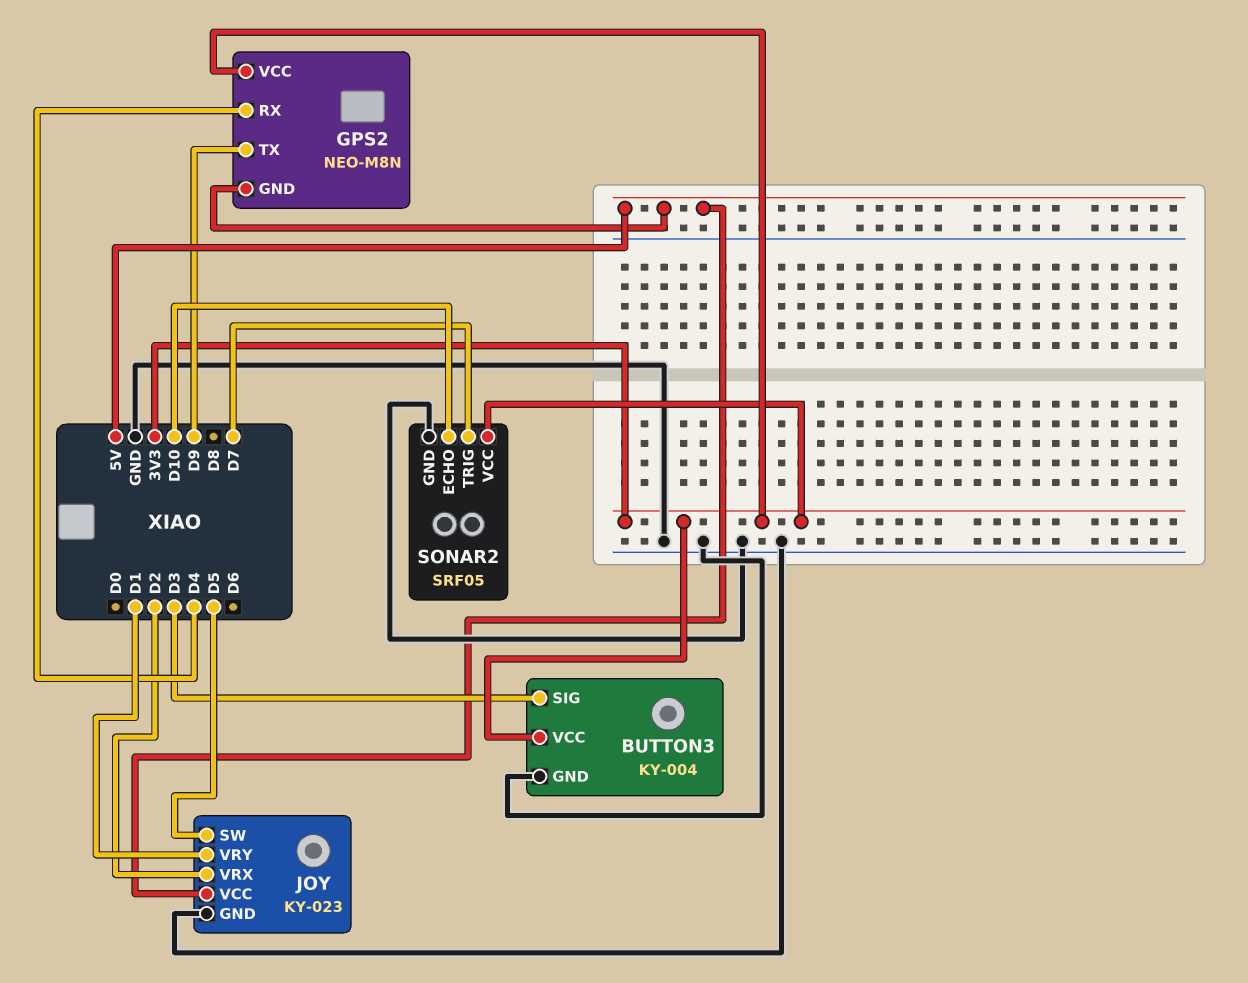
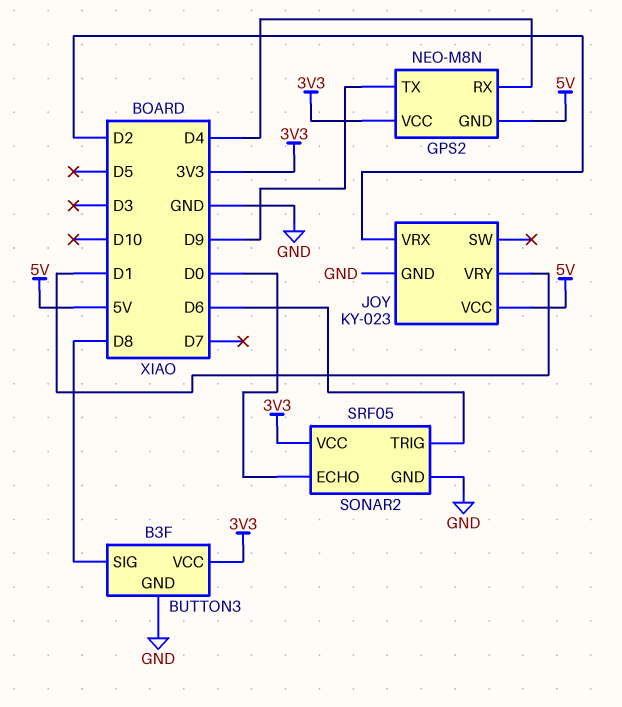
BUTTON3: KY-004 -> B3F
BUTTON3 pin SIG: D3 -> D8
JOY pin SW: D5 -> none
SONAR2 pin ECHO: D10 -> D0
SONAR2 pin TRIG: D7 -> D6

